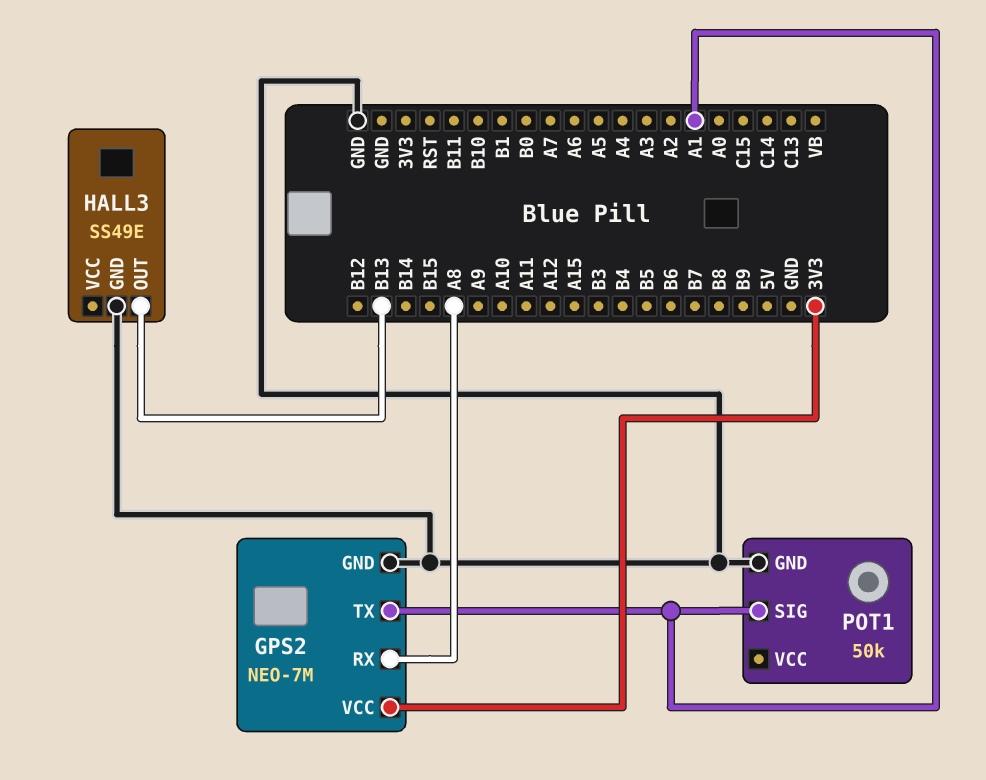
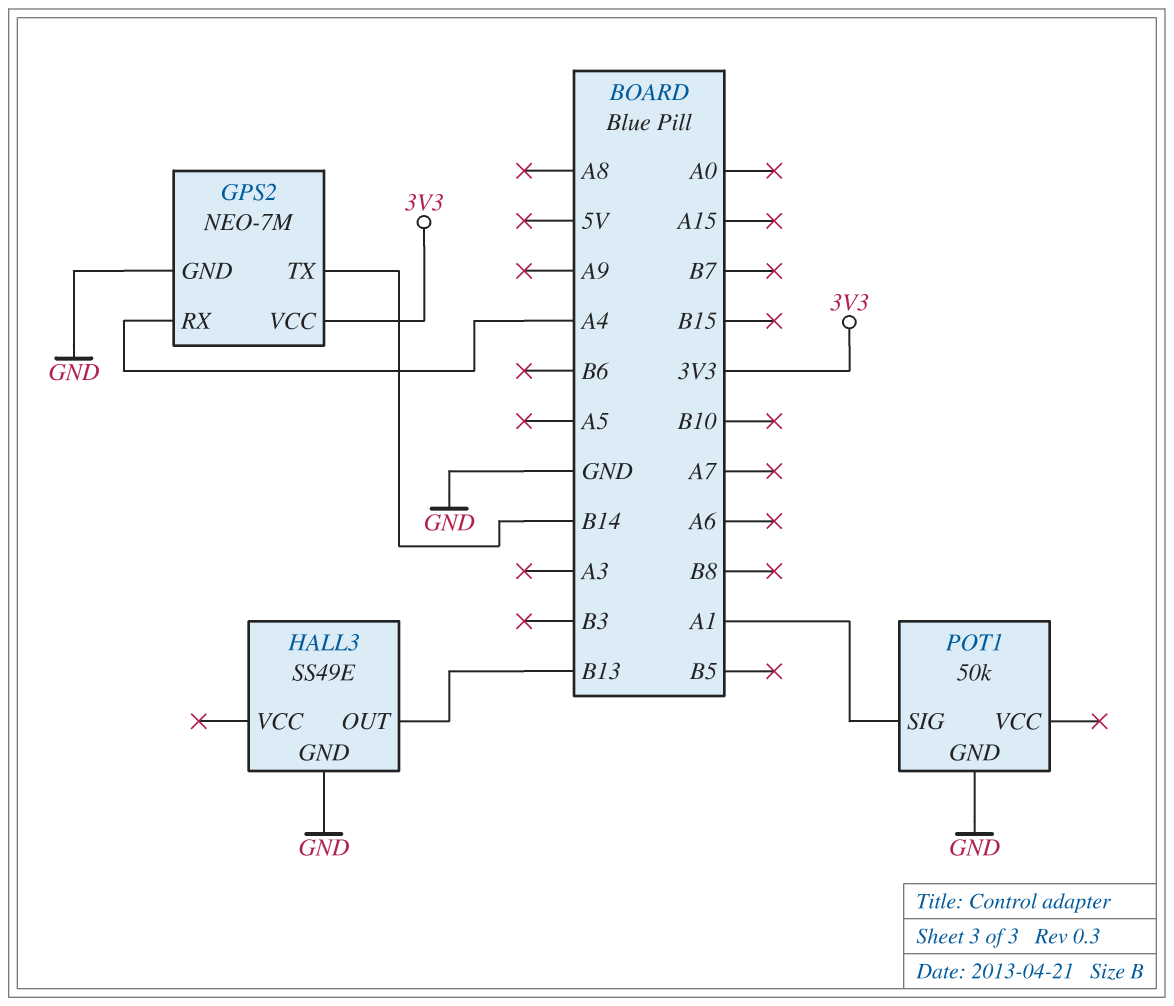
GPS2 pin RX: A8 -> A4
GPS2 pin TX: A1 -> B14

